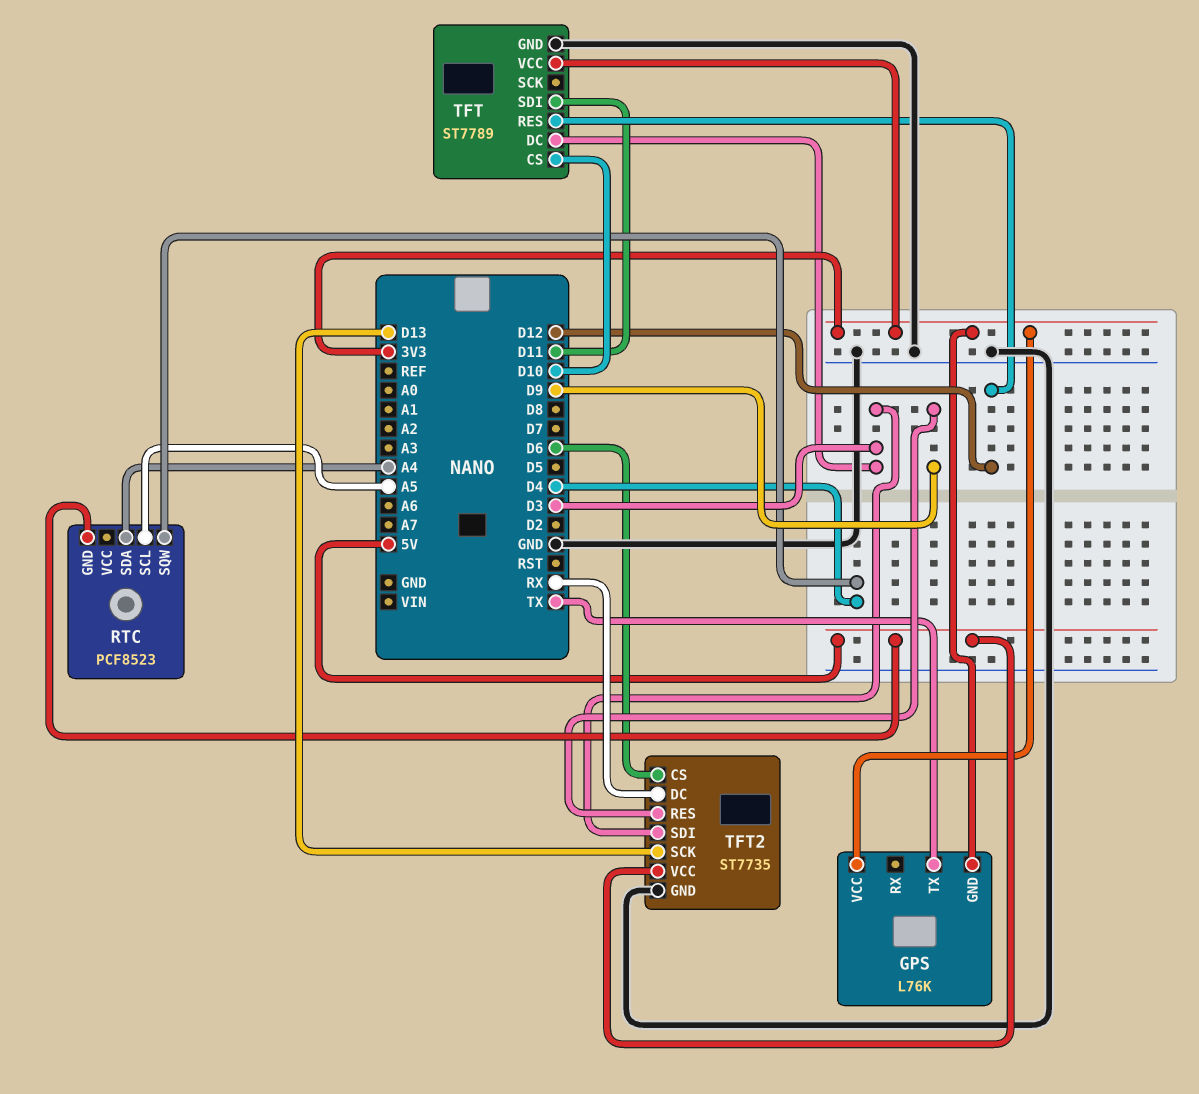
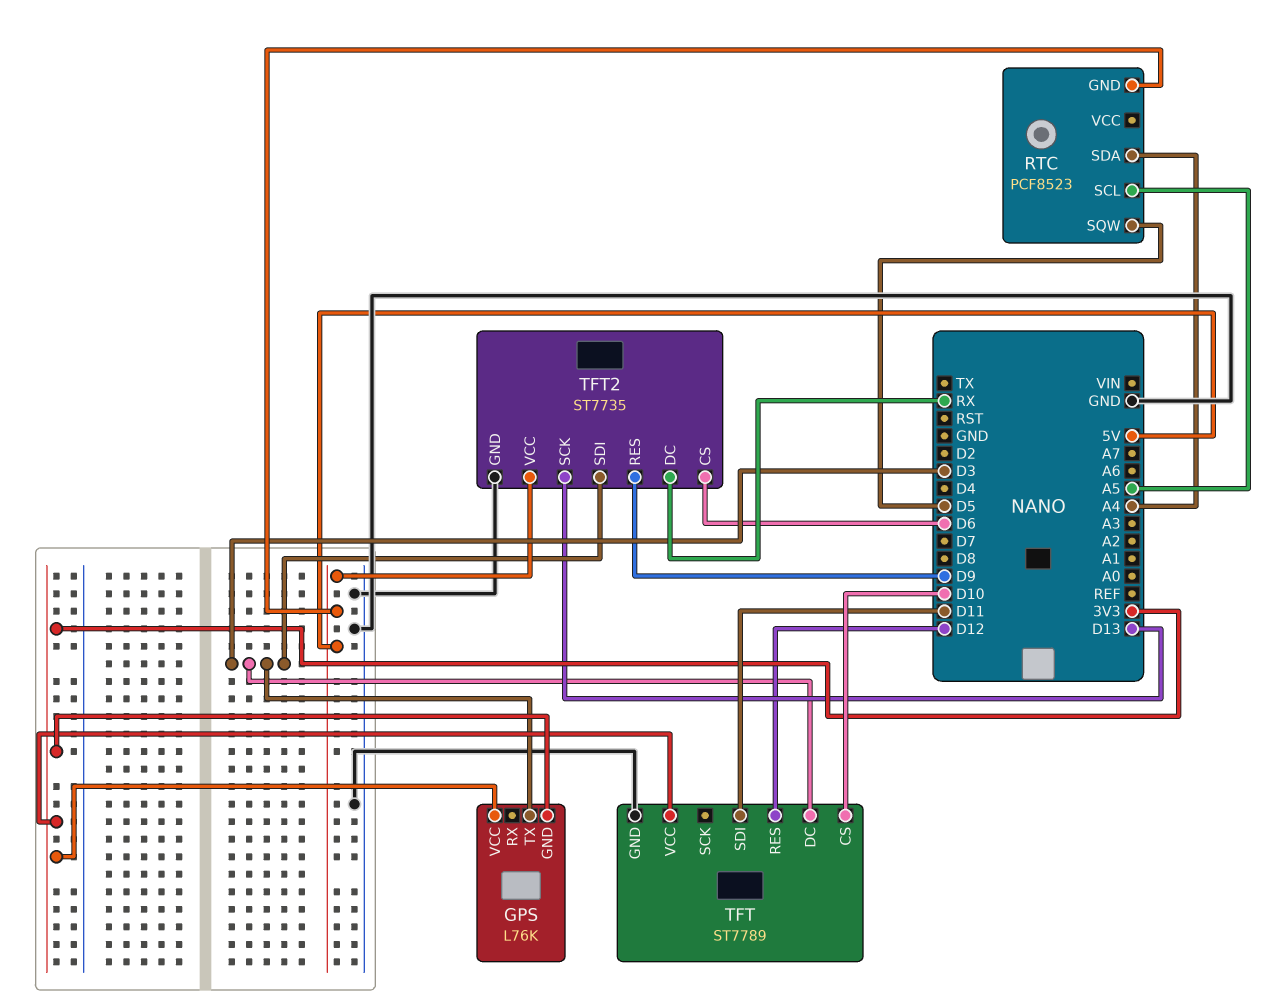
GPS pin TX: TX -> D3
RTC pin SQW: D4 -> D5

